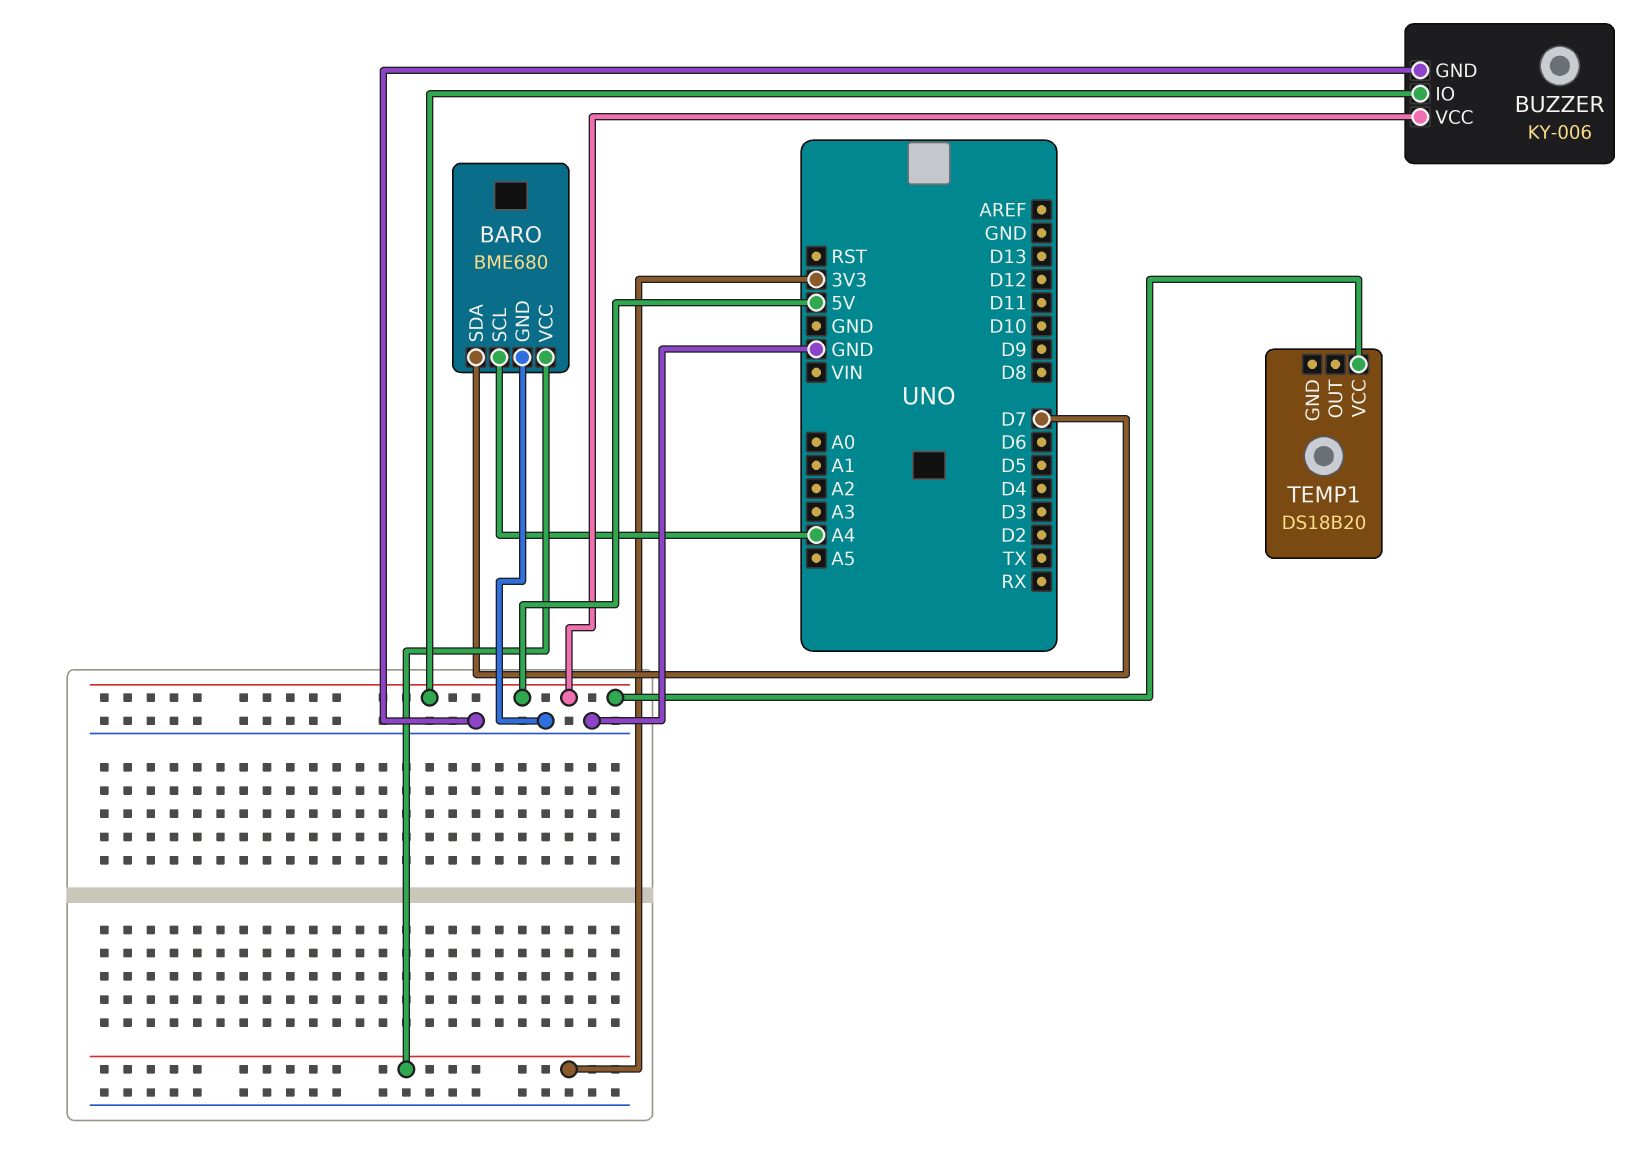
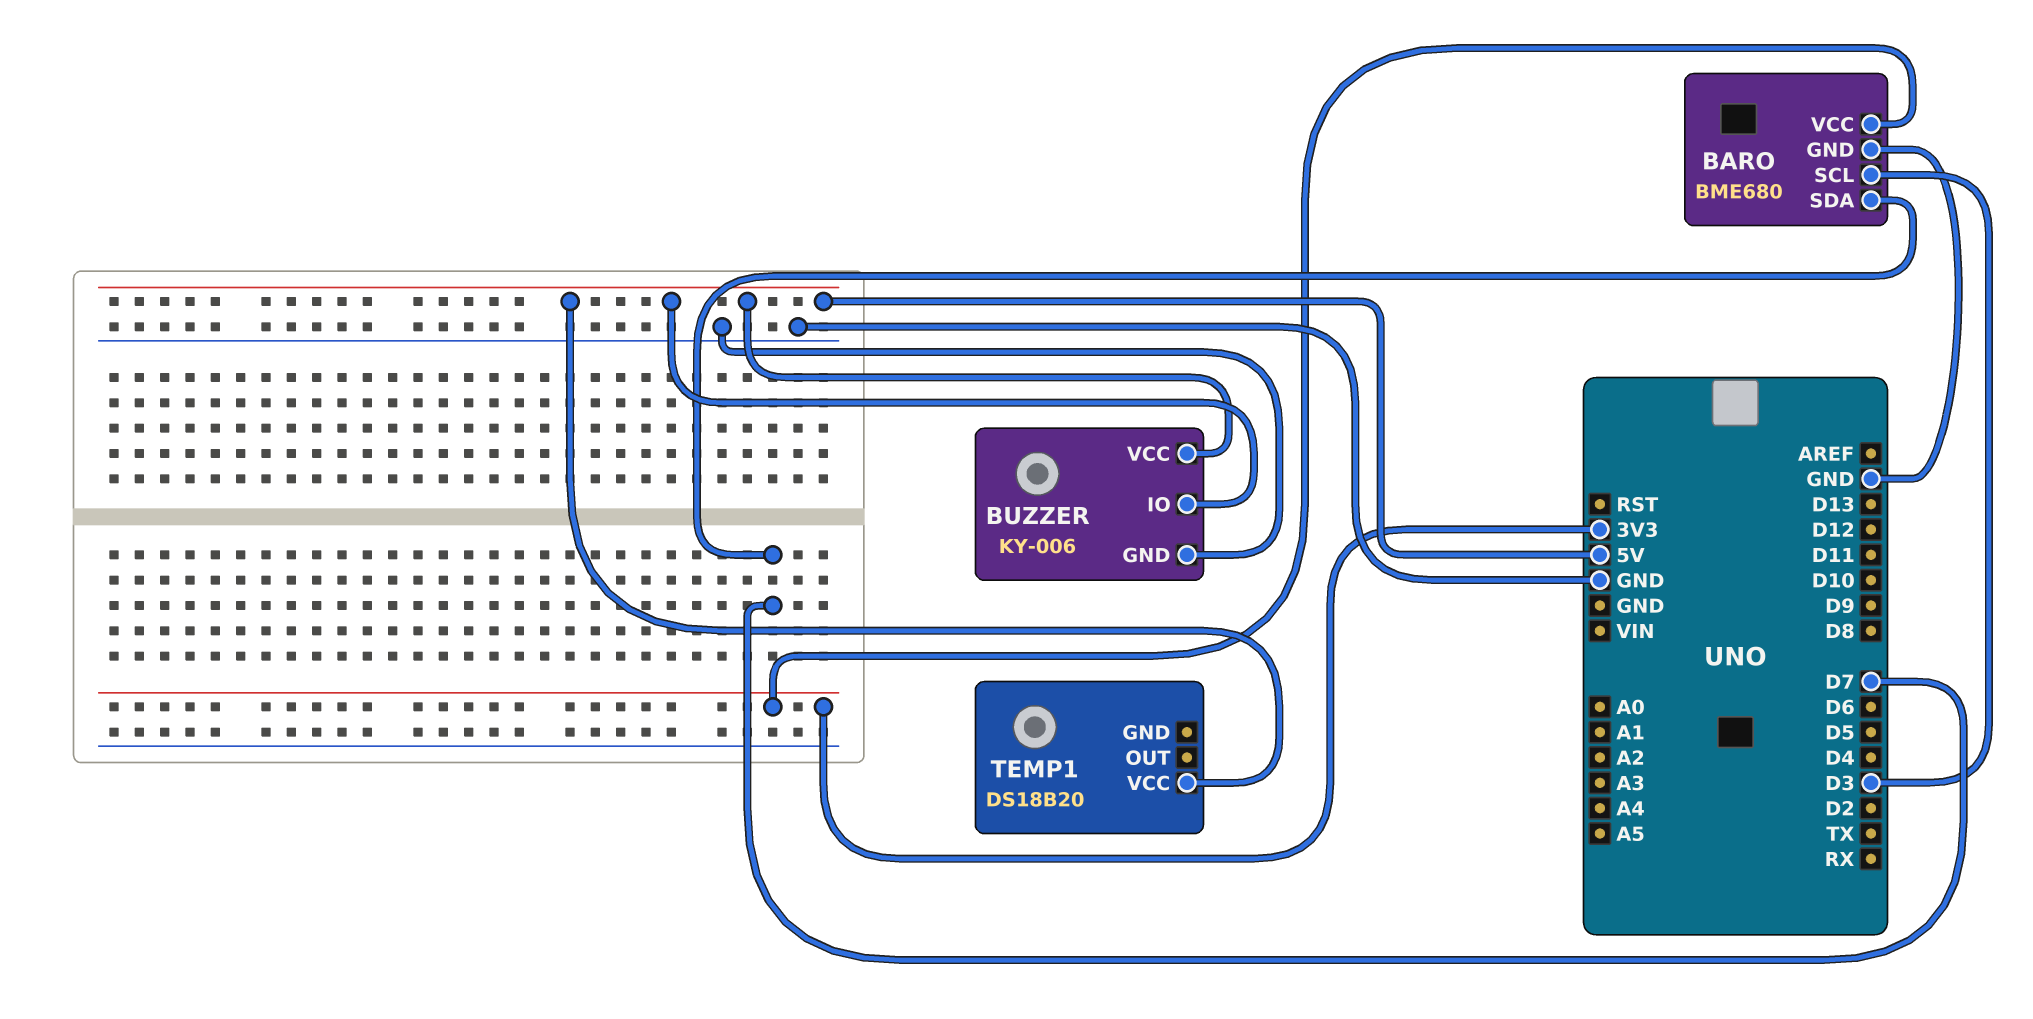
BARO pin SCL: A4 -> D3

